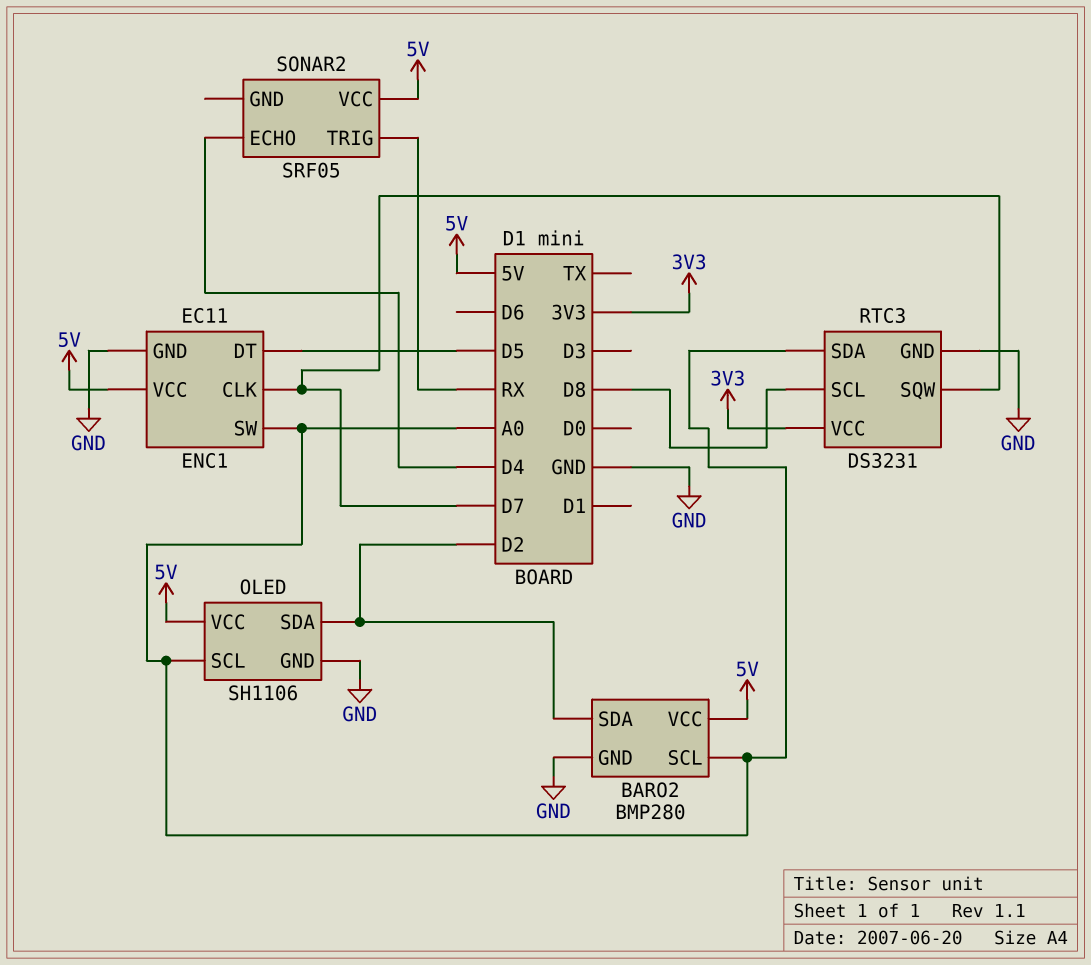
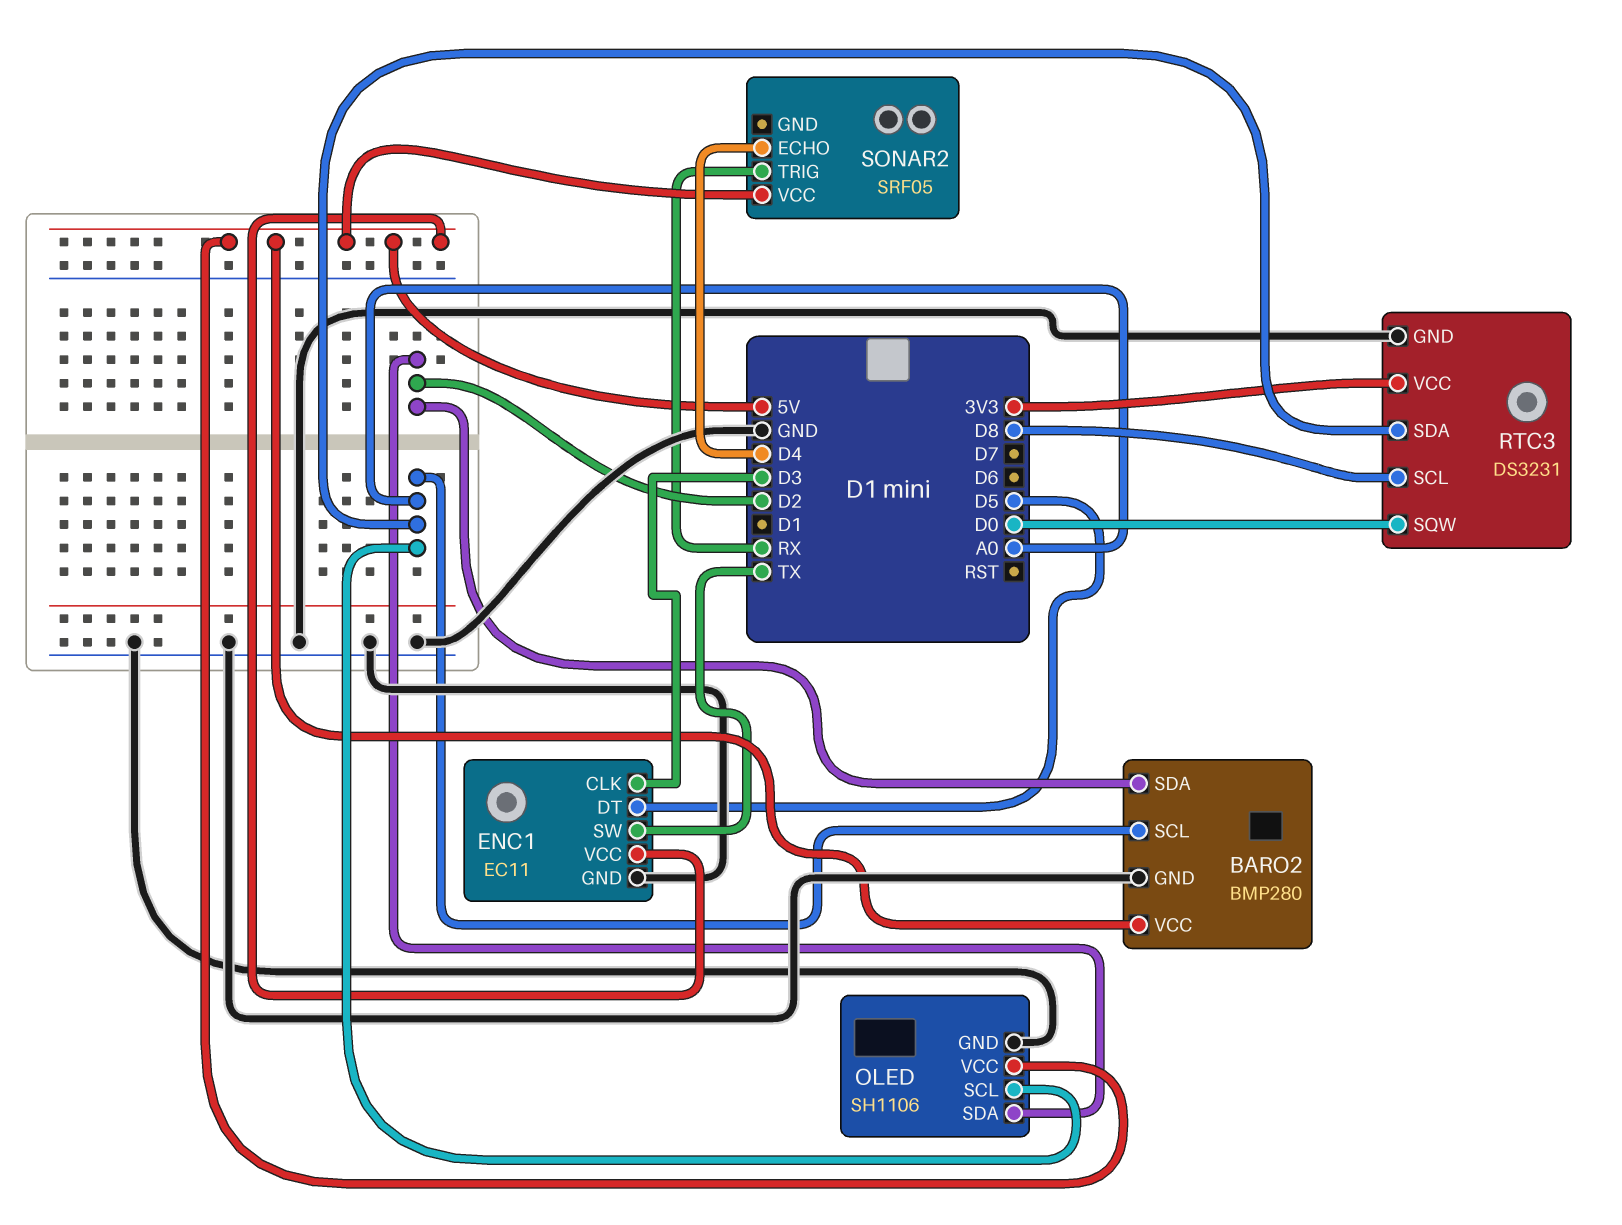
ENC1 pin CLK: D7 -> D3
ENC1 pin SW: A0 -> TX
RTC3 pin SQW: D7 -> D0

